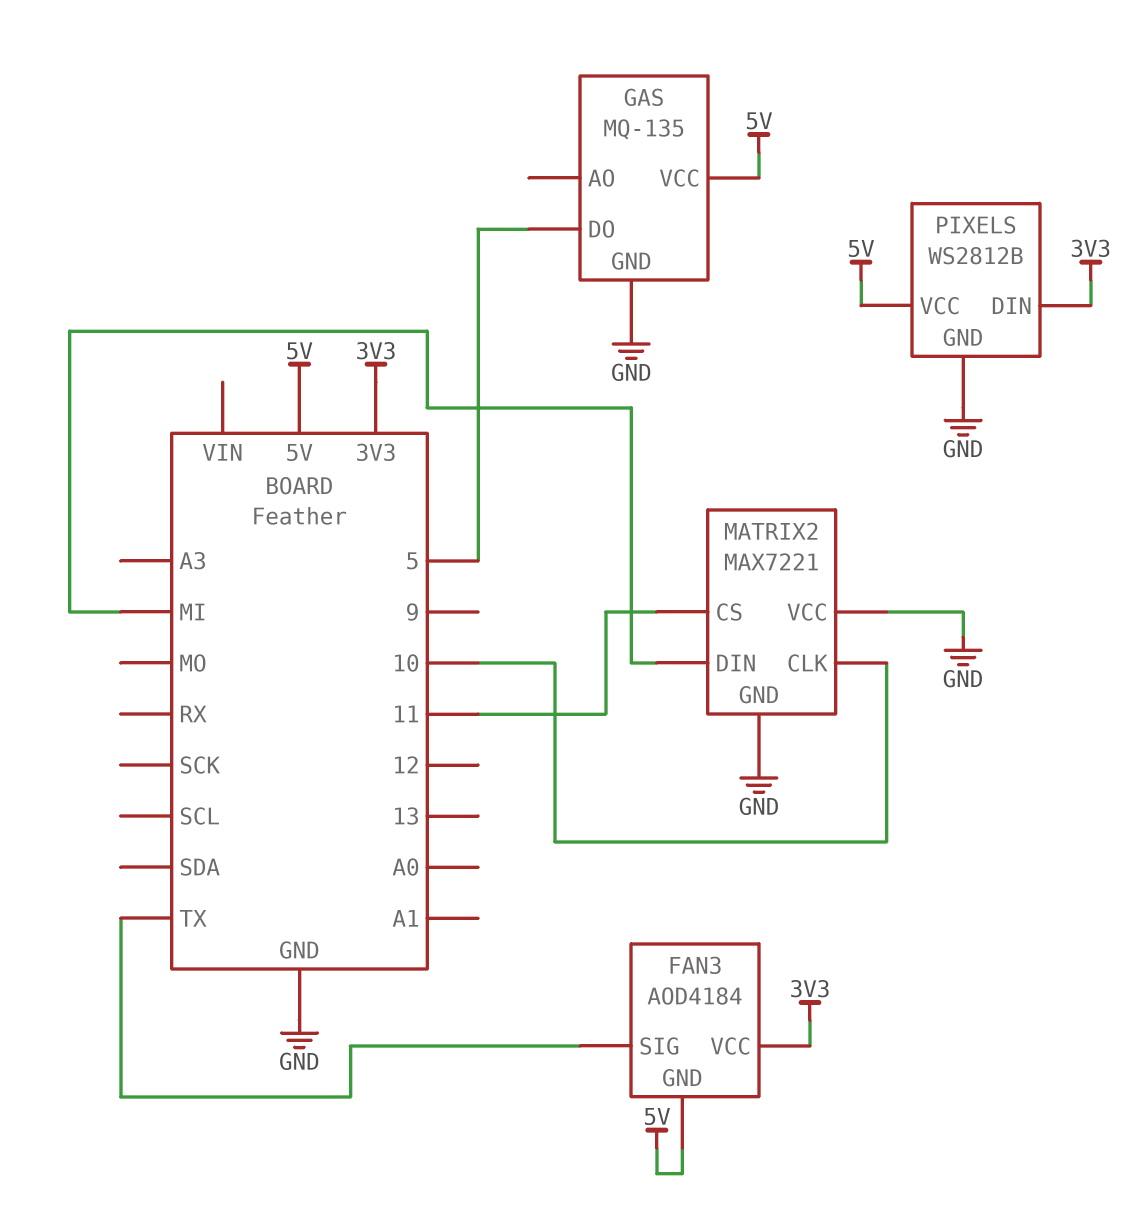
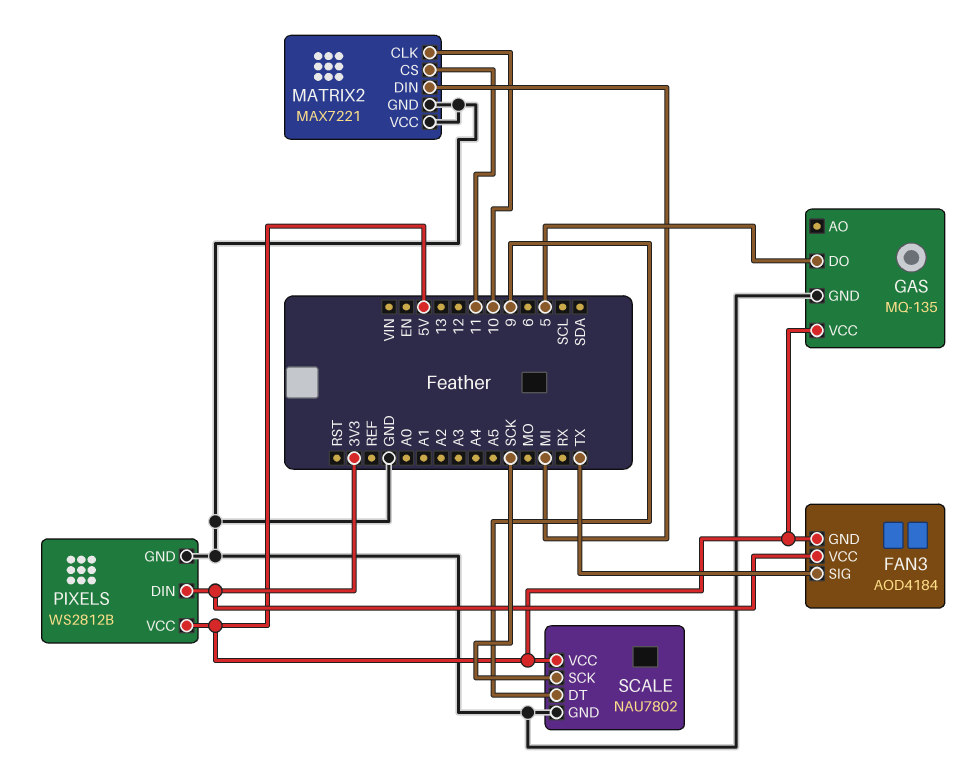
SCALE: none -> NAU7802
SCALE pin DT: none -> 9
SCALE pin GND: none -> GND
SCALE pin SCK: none -> SCK
SCALE pin VCC: none -> 5V

